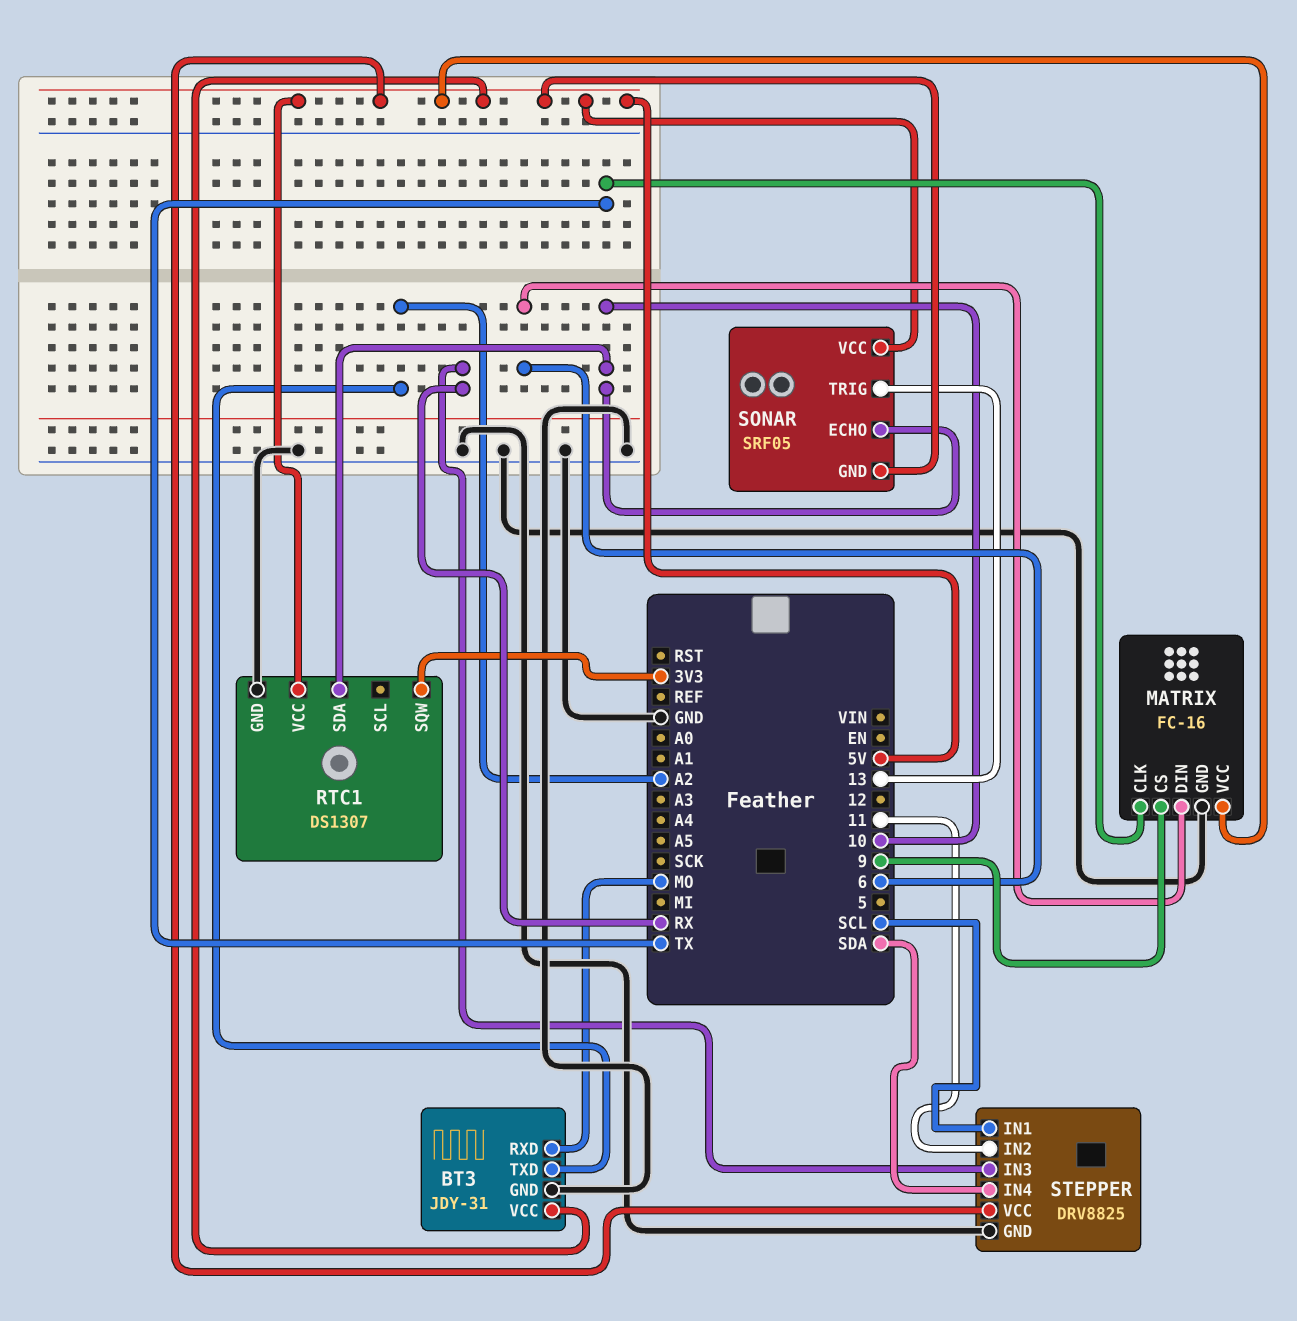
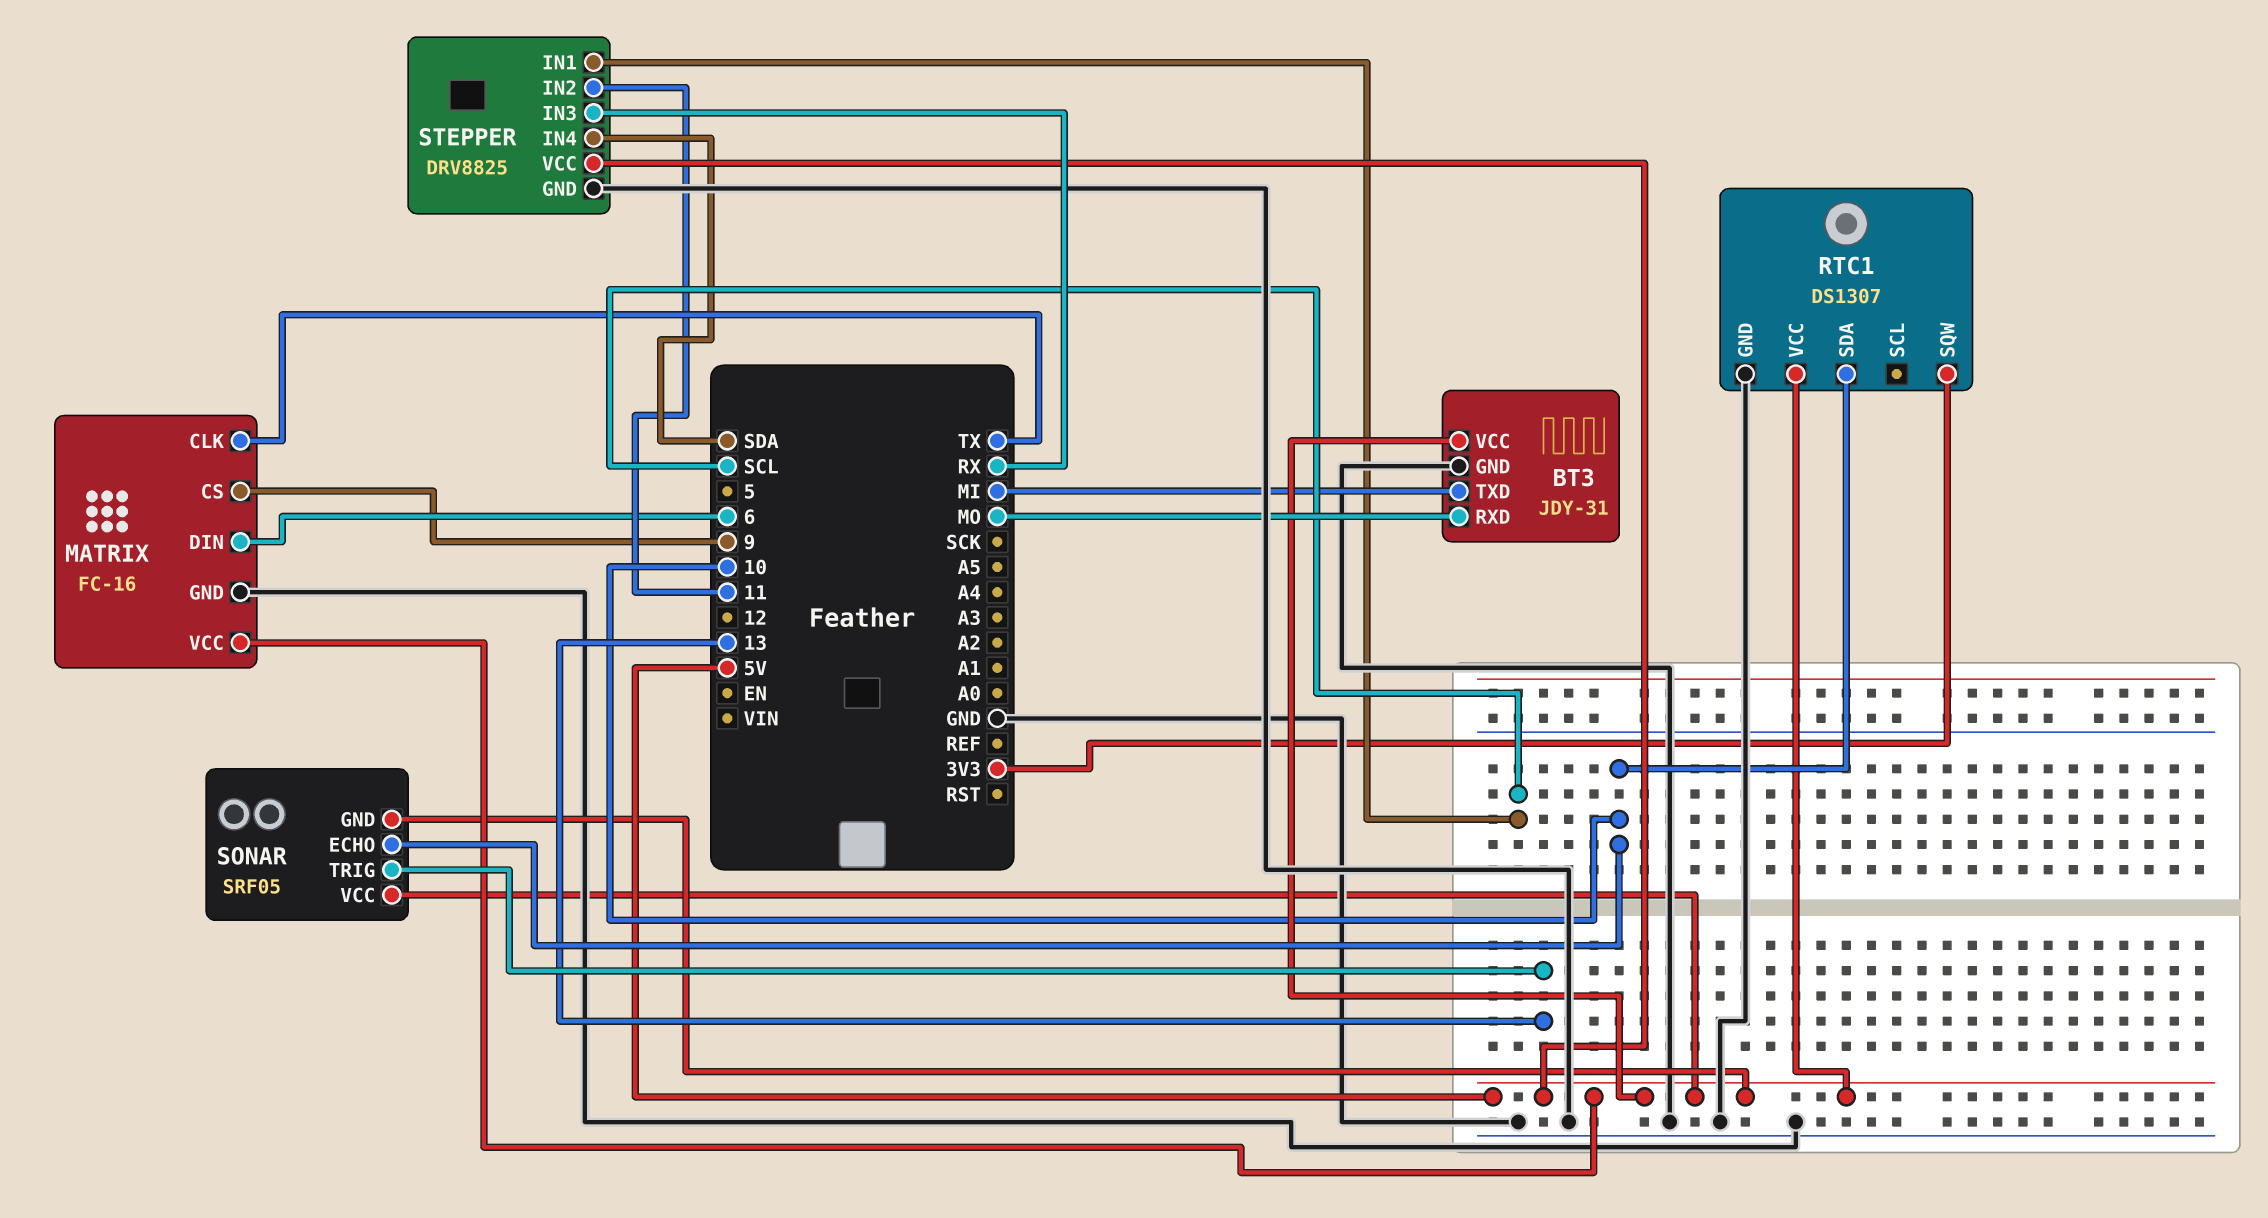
BT3 pin TXD: A2 -> MI

